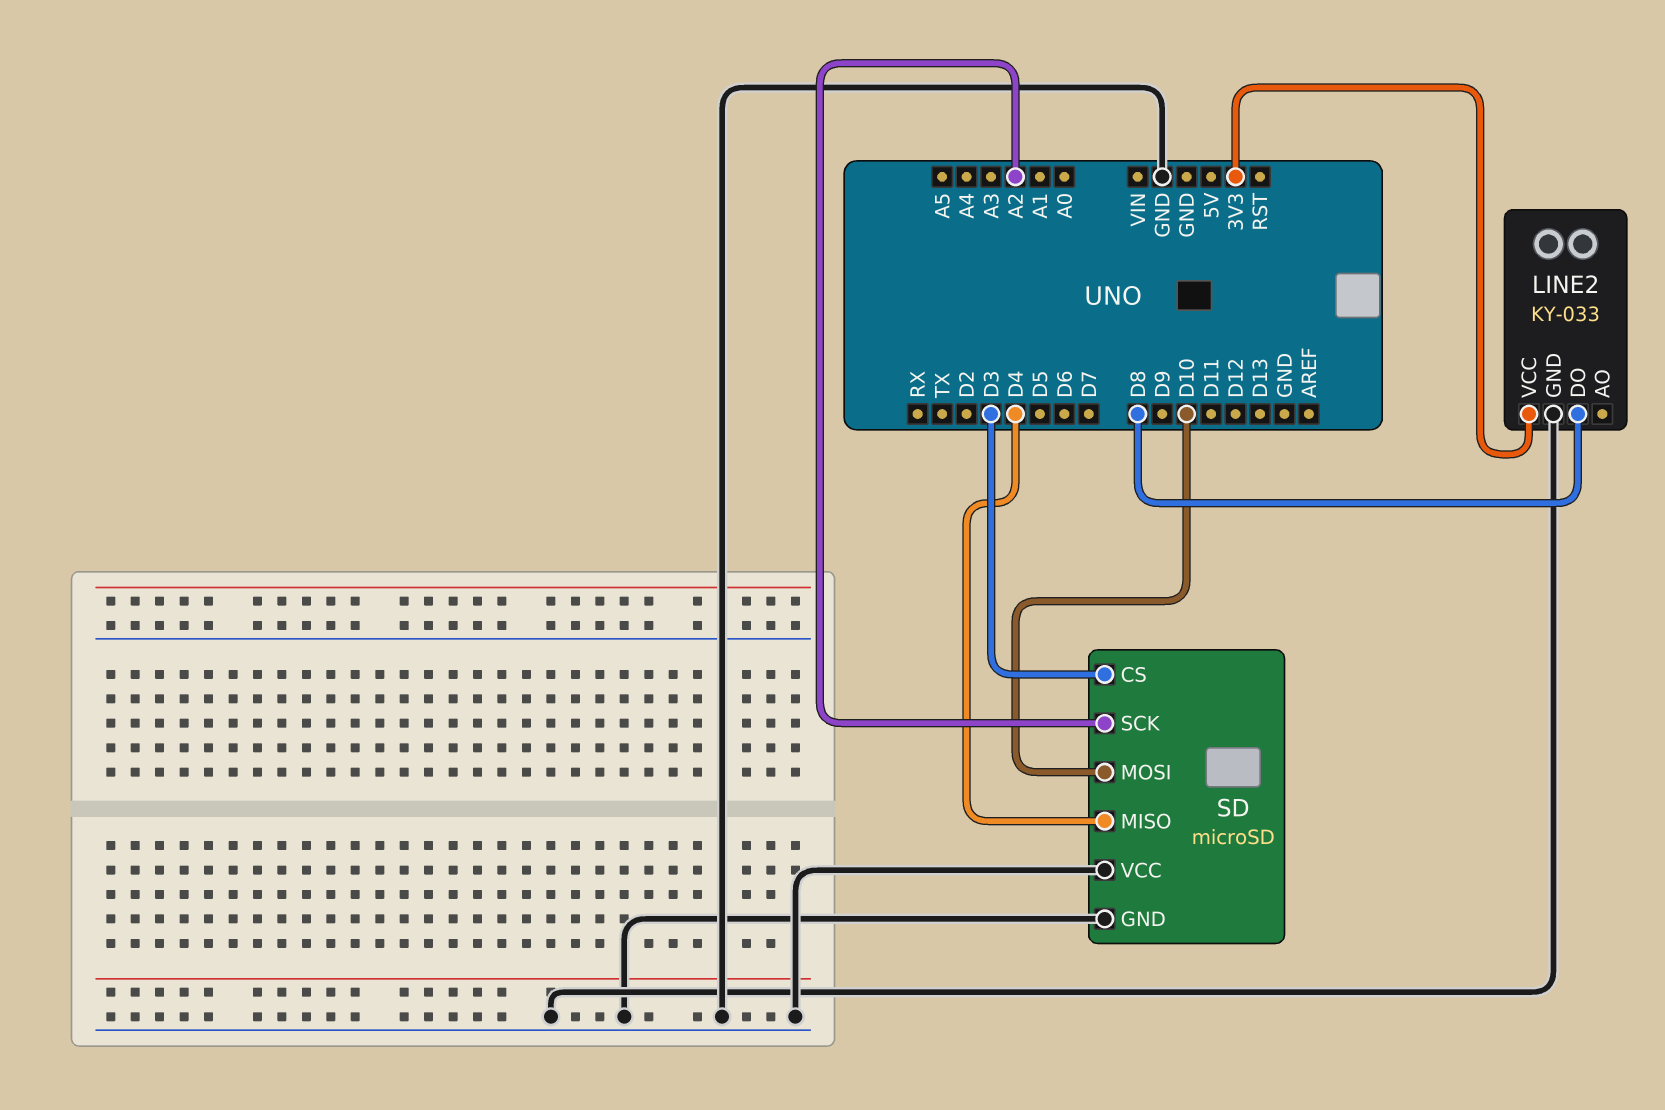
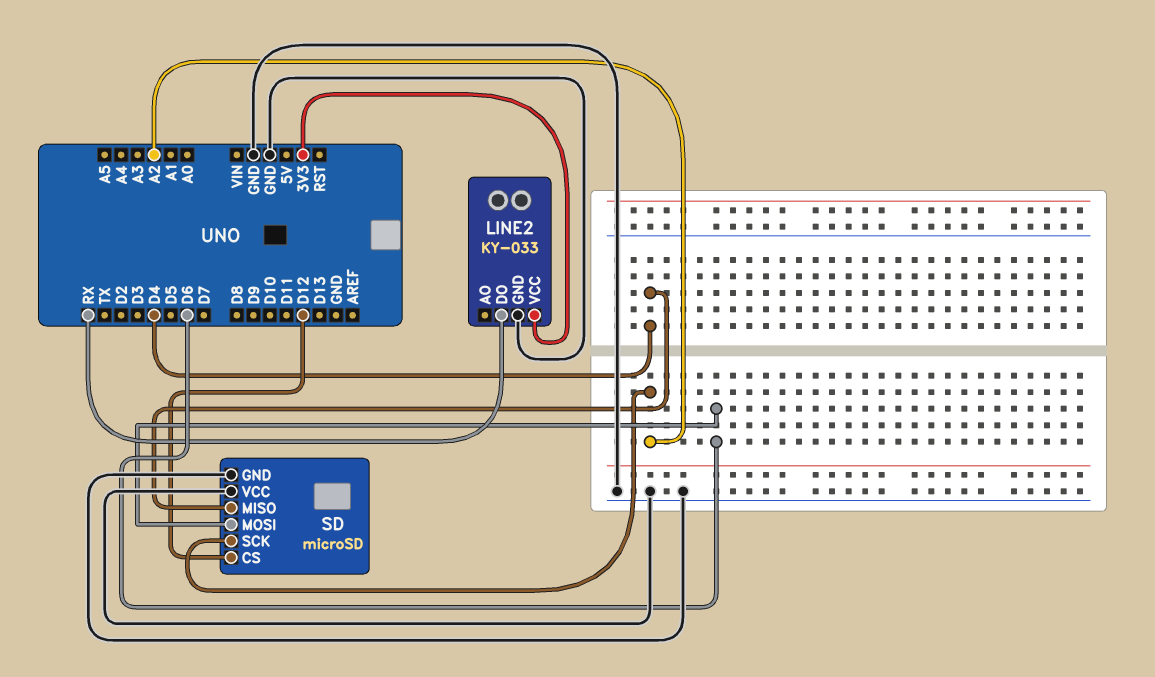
LINE2 pin DO: D8 -> RX
SD pin CS: D3 -> D12
SD pin MOSI: D10 -> D6

